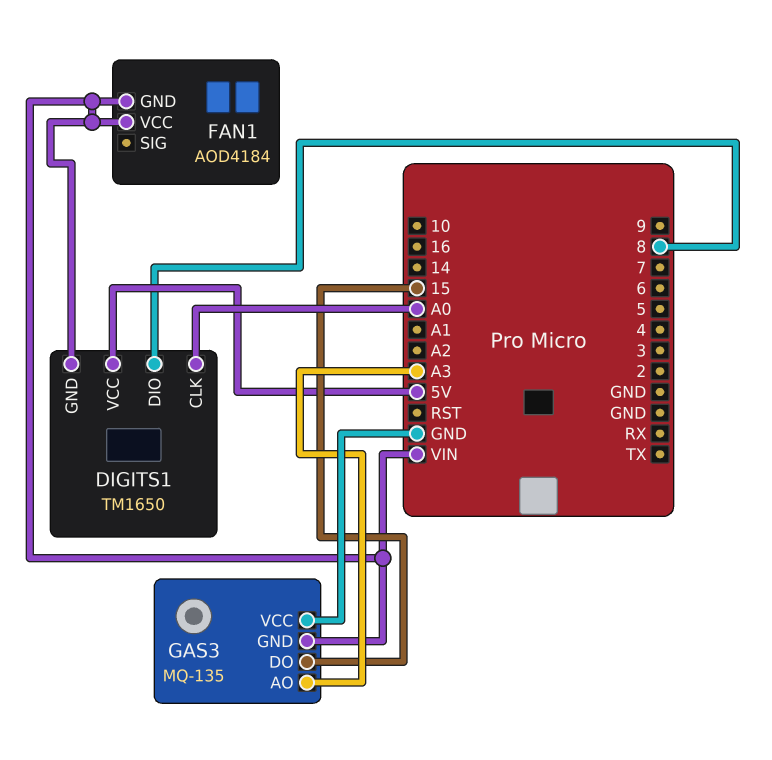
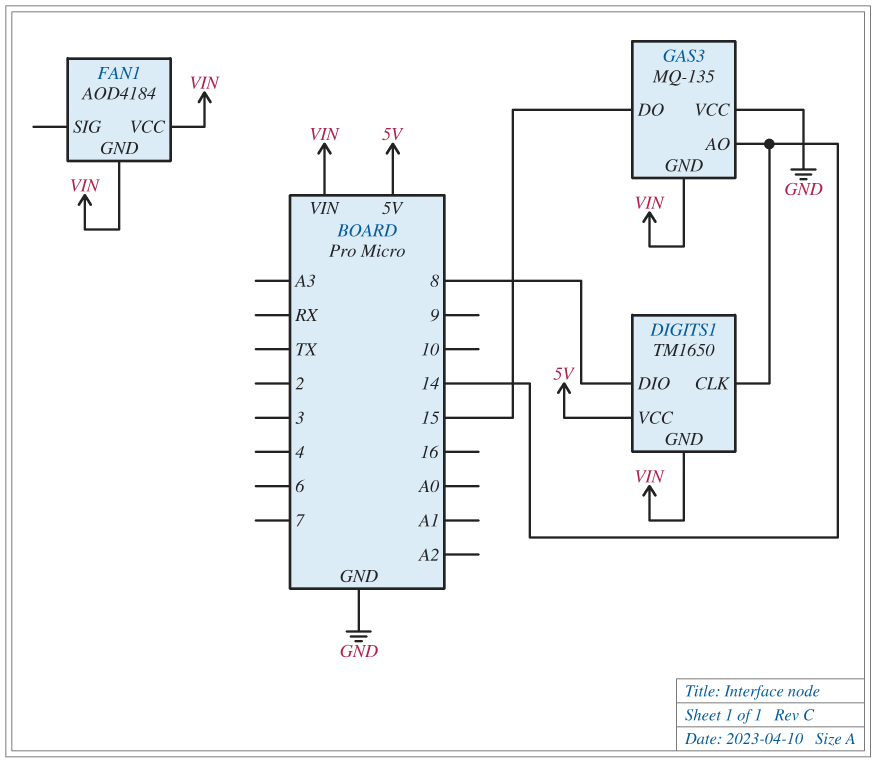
DIGITS1 pin CLK: A0 -> 14
GAS3 pin AO: A3 -> 14

